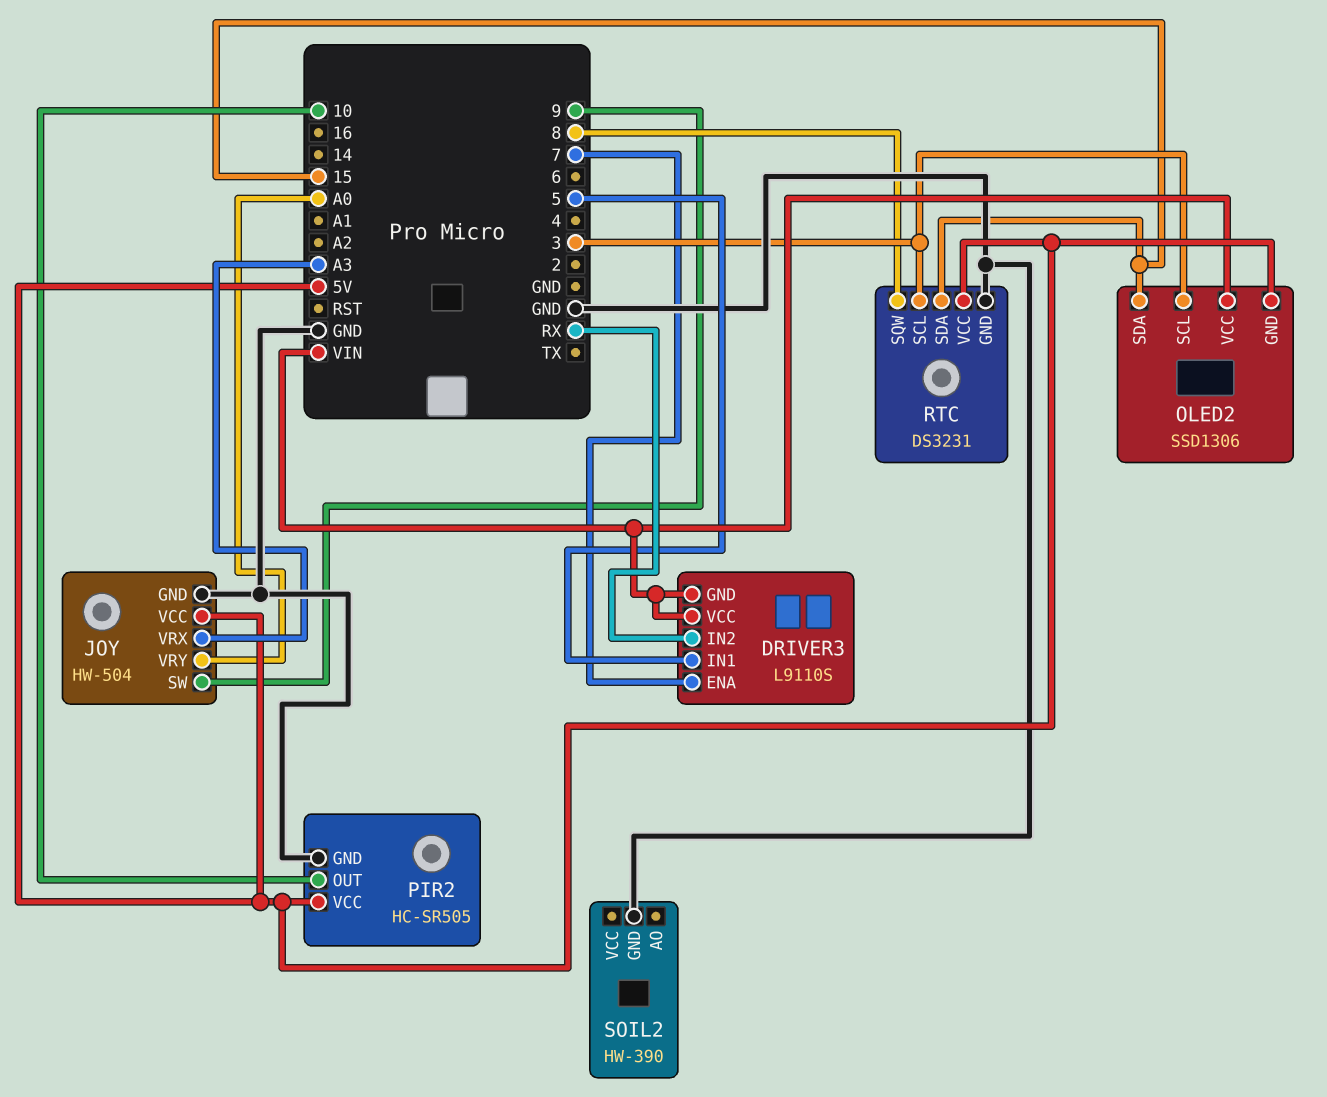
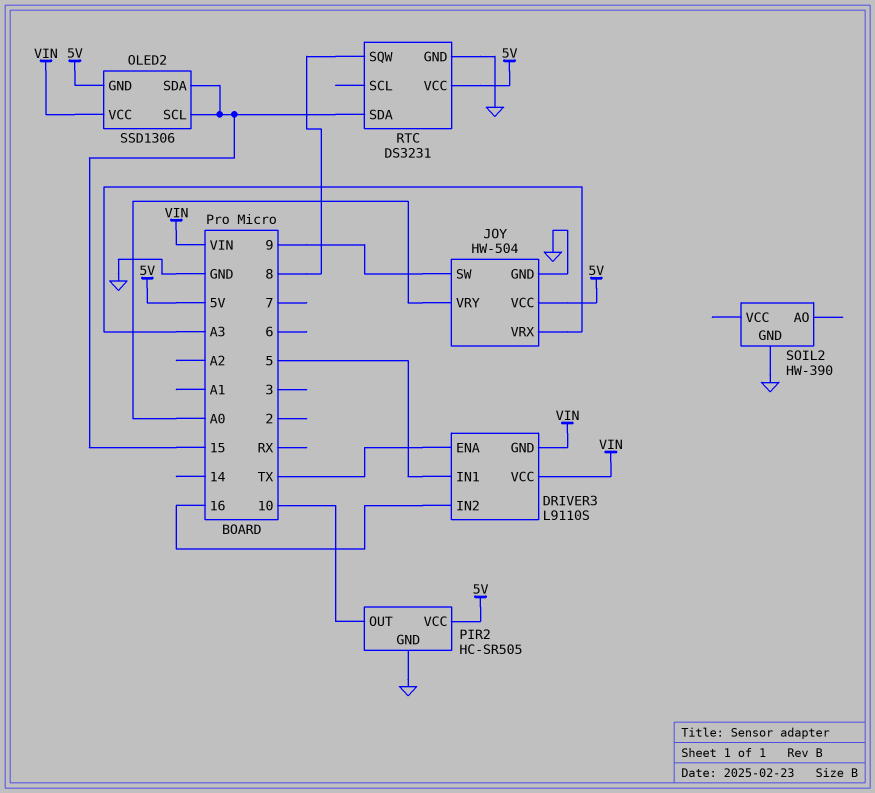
DRIVER3 pin ENA: 7 -> TX
DRIVER3 pin IN2: RX -> 16
OLED2 pin SCL: 3 -> 15
RTC pin SCL: 3 -> none

